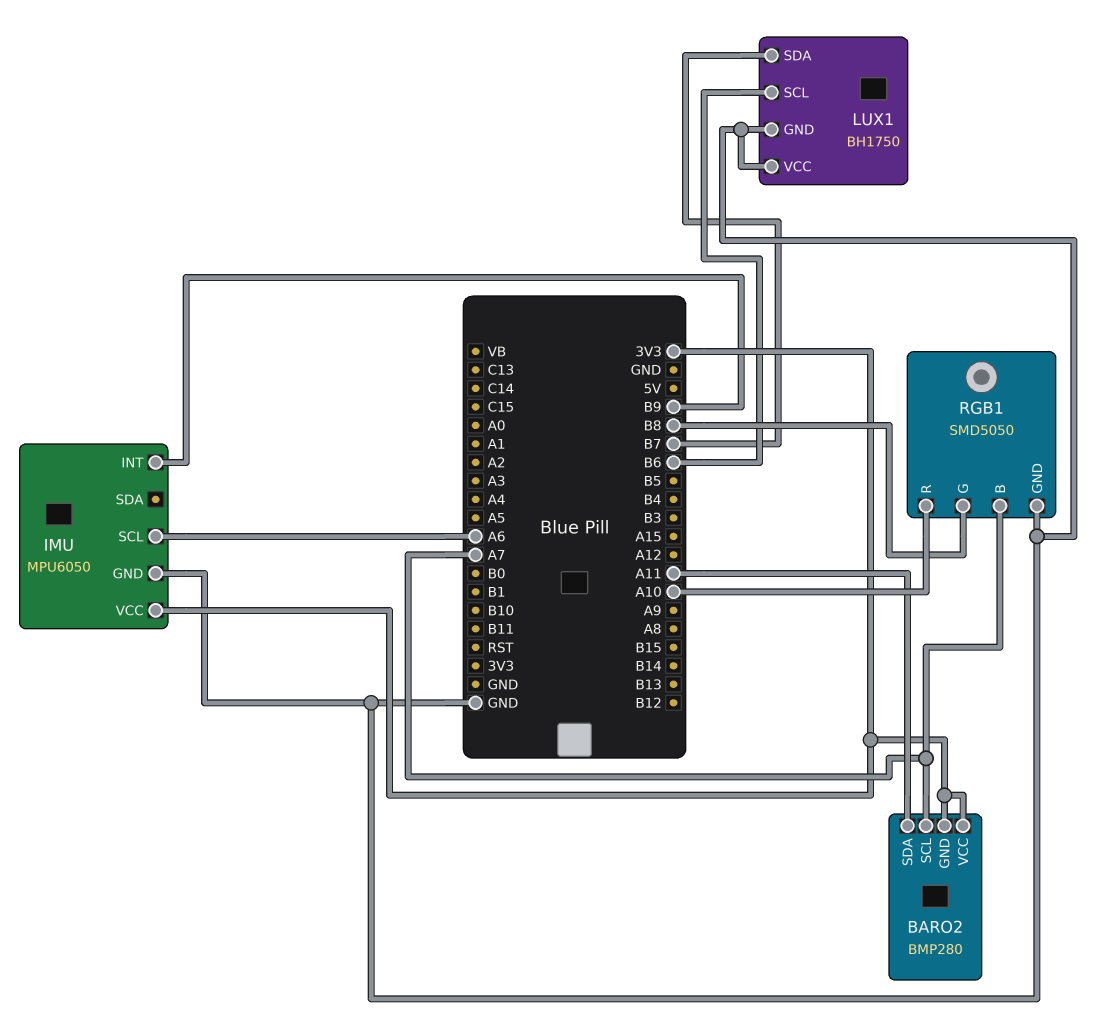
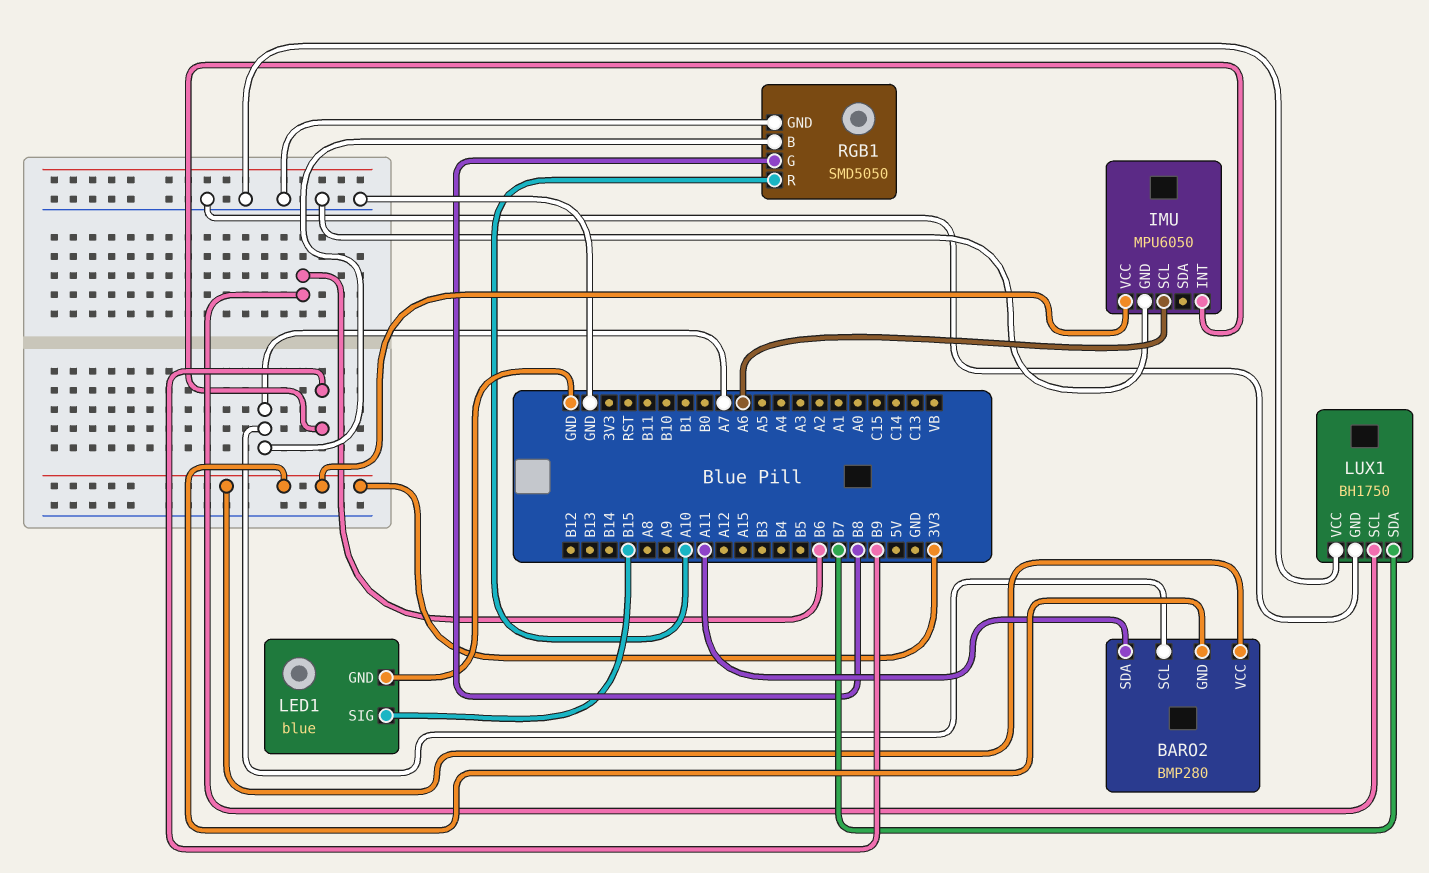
LED1: none -> blue
LED1 pin GND: none -> GND
LED1 pin SIG: none -> B15

